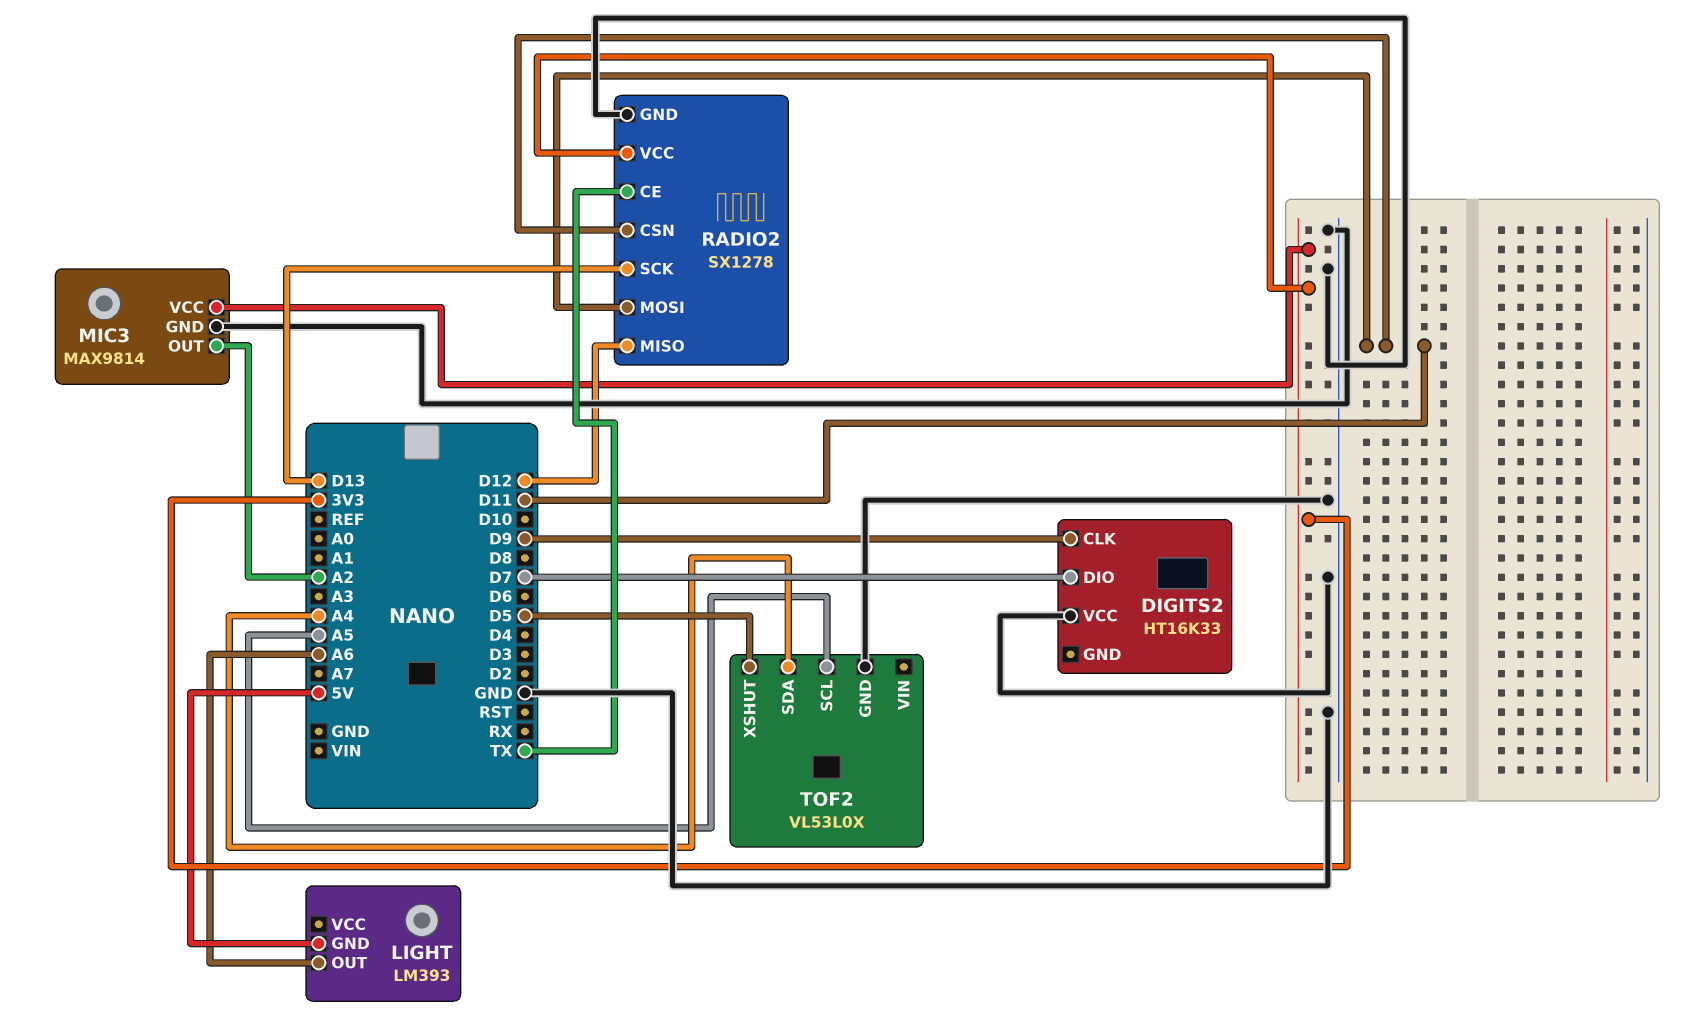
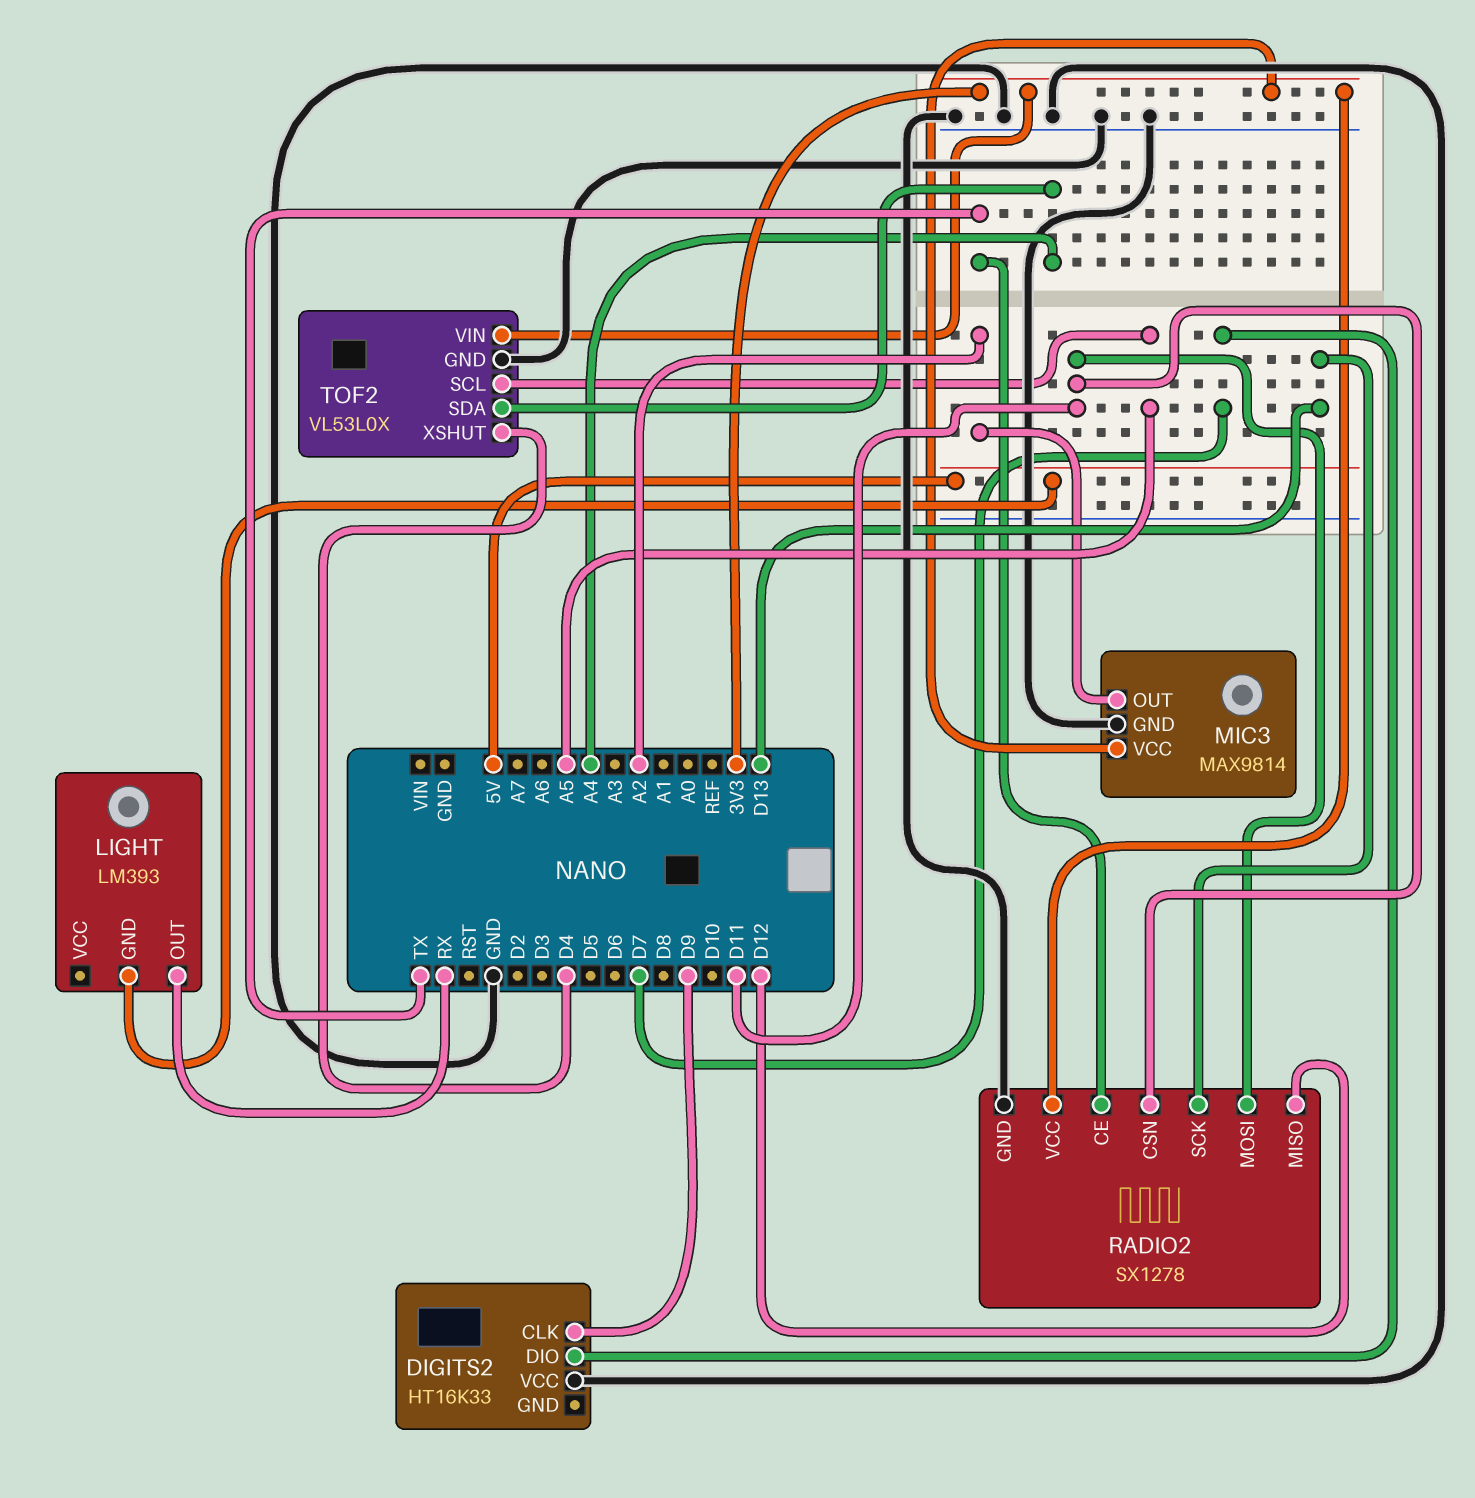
LIGHT pin OUT: A6 -> RX
TOF2 pin VIN: none -> 3V3
TOF2 pin XSHUT: D5 -> D4

